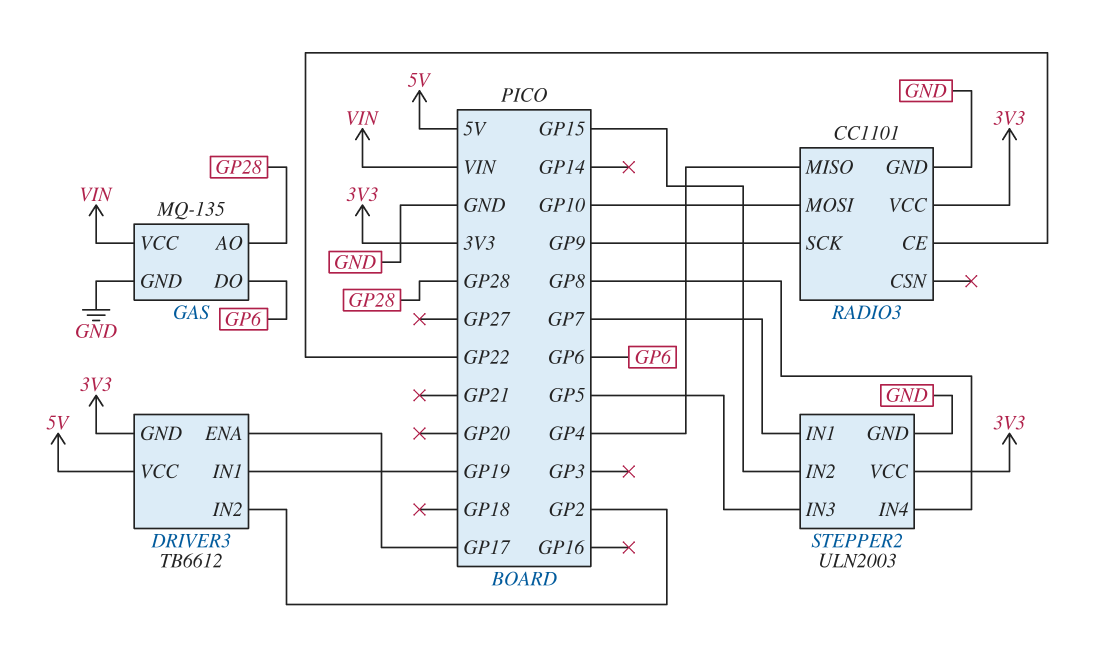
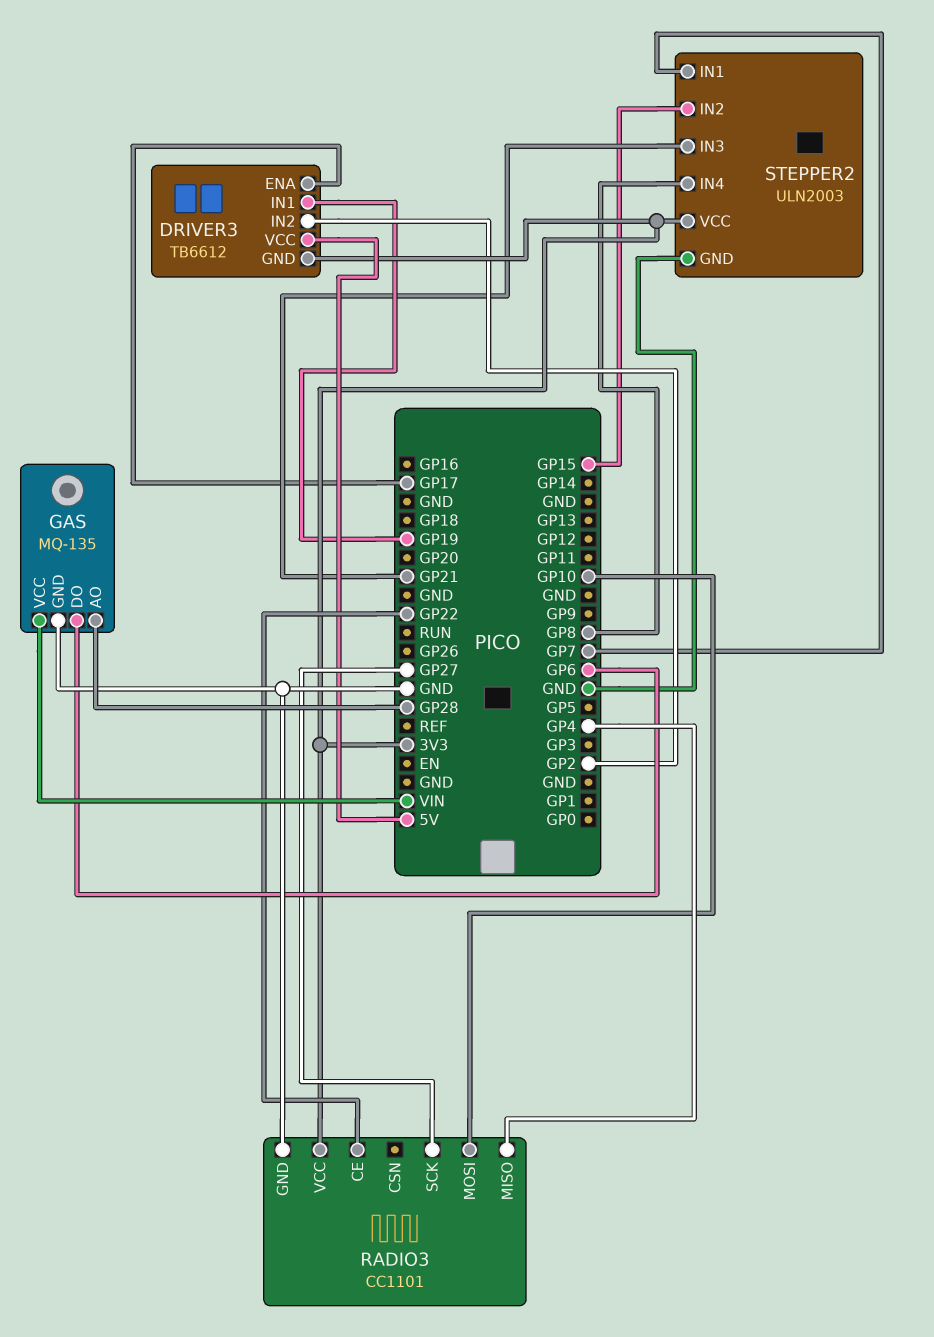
RADIO3 pin SCK: GP9 -> GP27
STEPPER2 pin IN3: GP5 -> GP21

